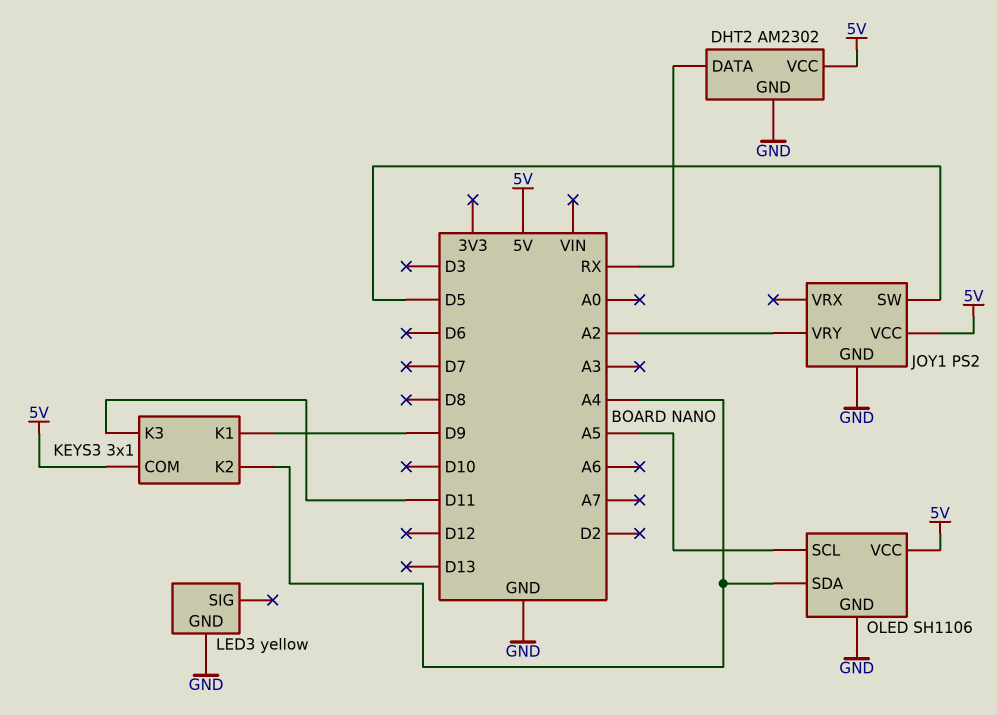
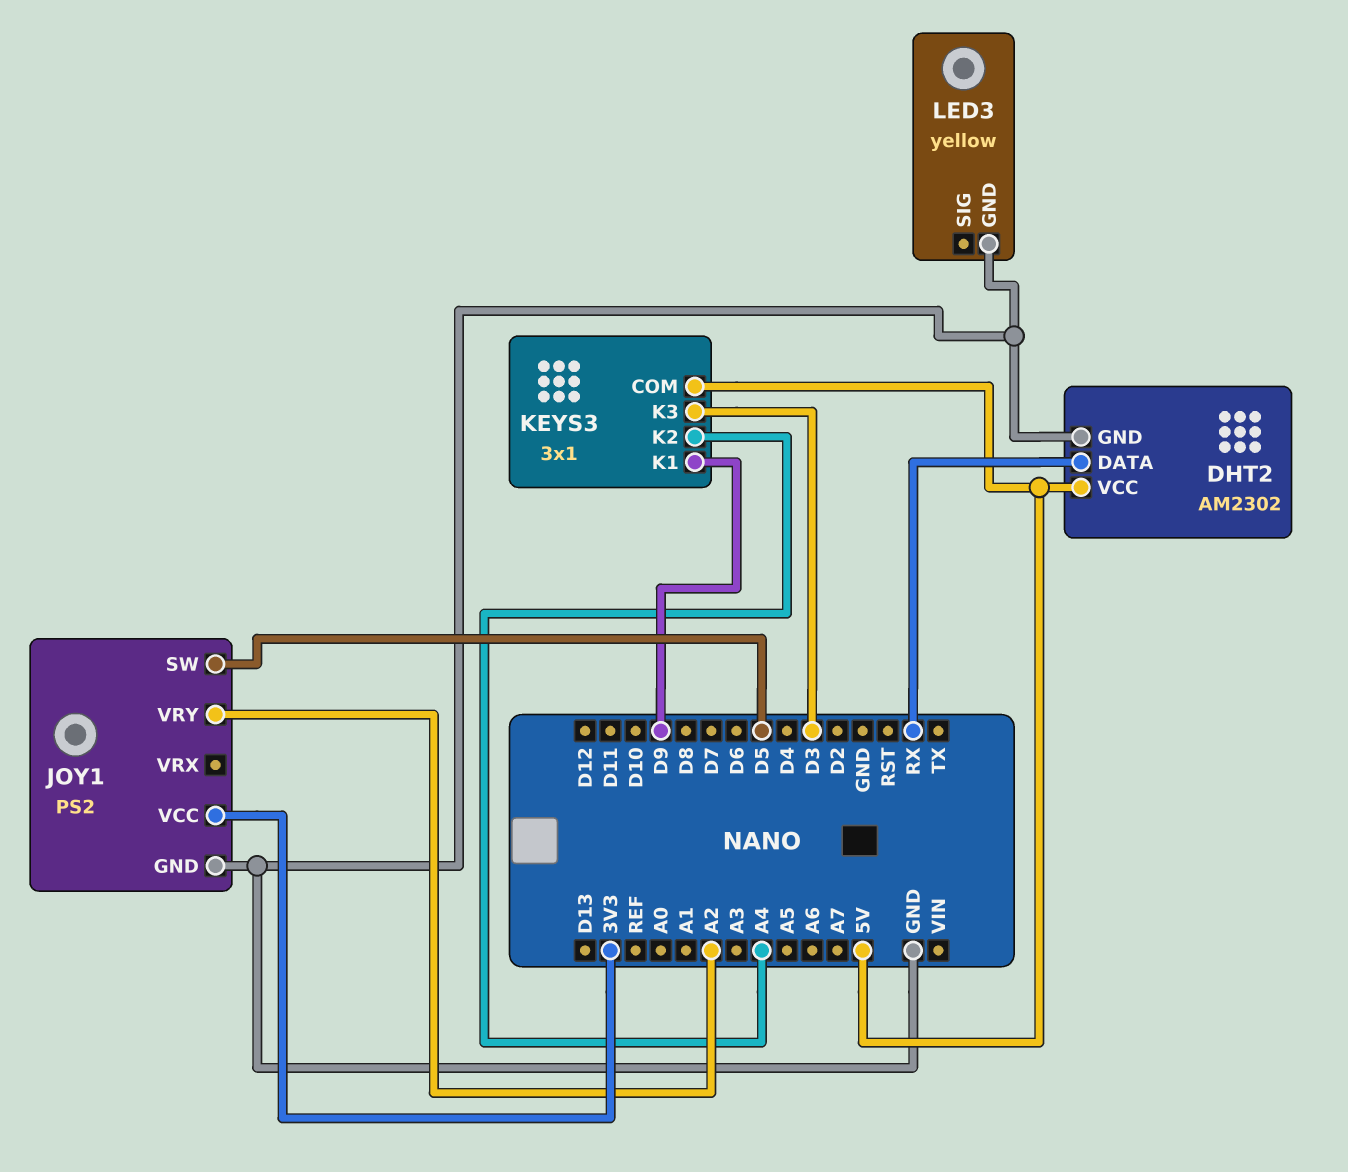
JOY1 pin VCC: 5V -> 3V3
KEYS3 pin K3: D11 -> D3
OLED: SH1106 -> none
OLED pin GND: GND -> none
OLED pin SCL: A5 -> none
OLED pin SDA: A4 -> none
OLED pin VCC: 5V -> none

